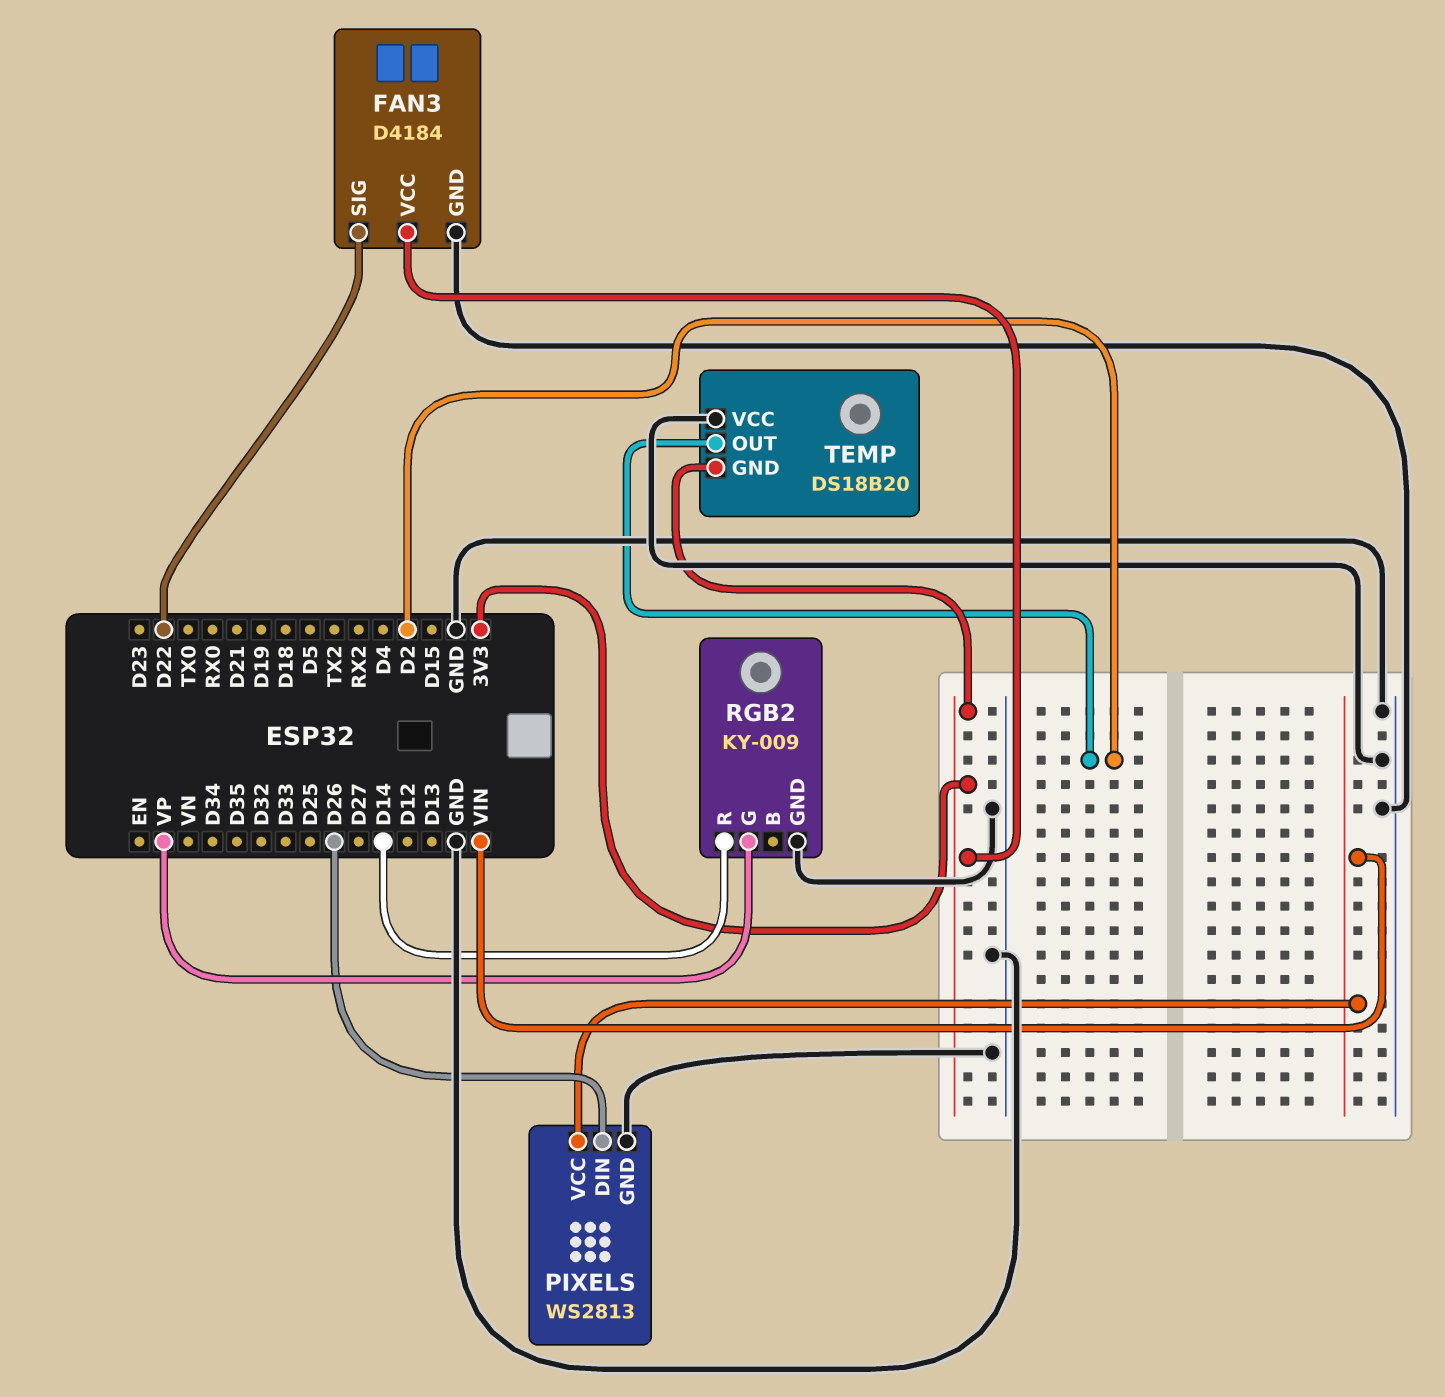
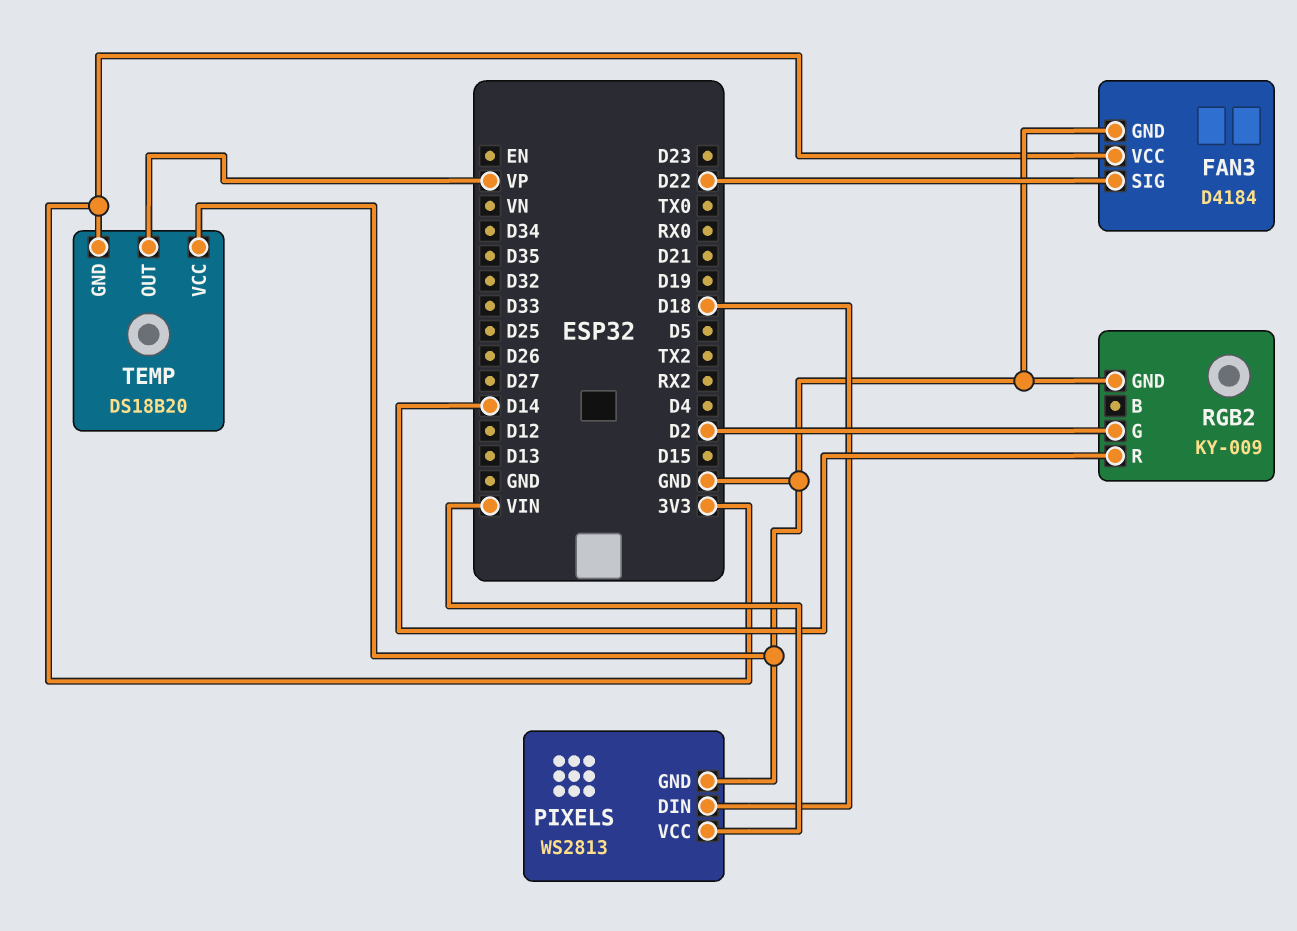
PIXELS pin DIN: D26 -> D18
RGB2 pin G: VP -> D2
TEMP pin OUT: D2 -> VP

